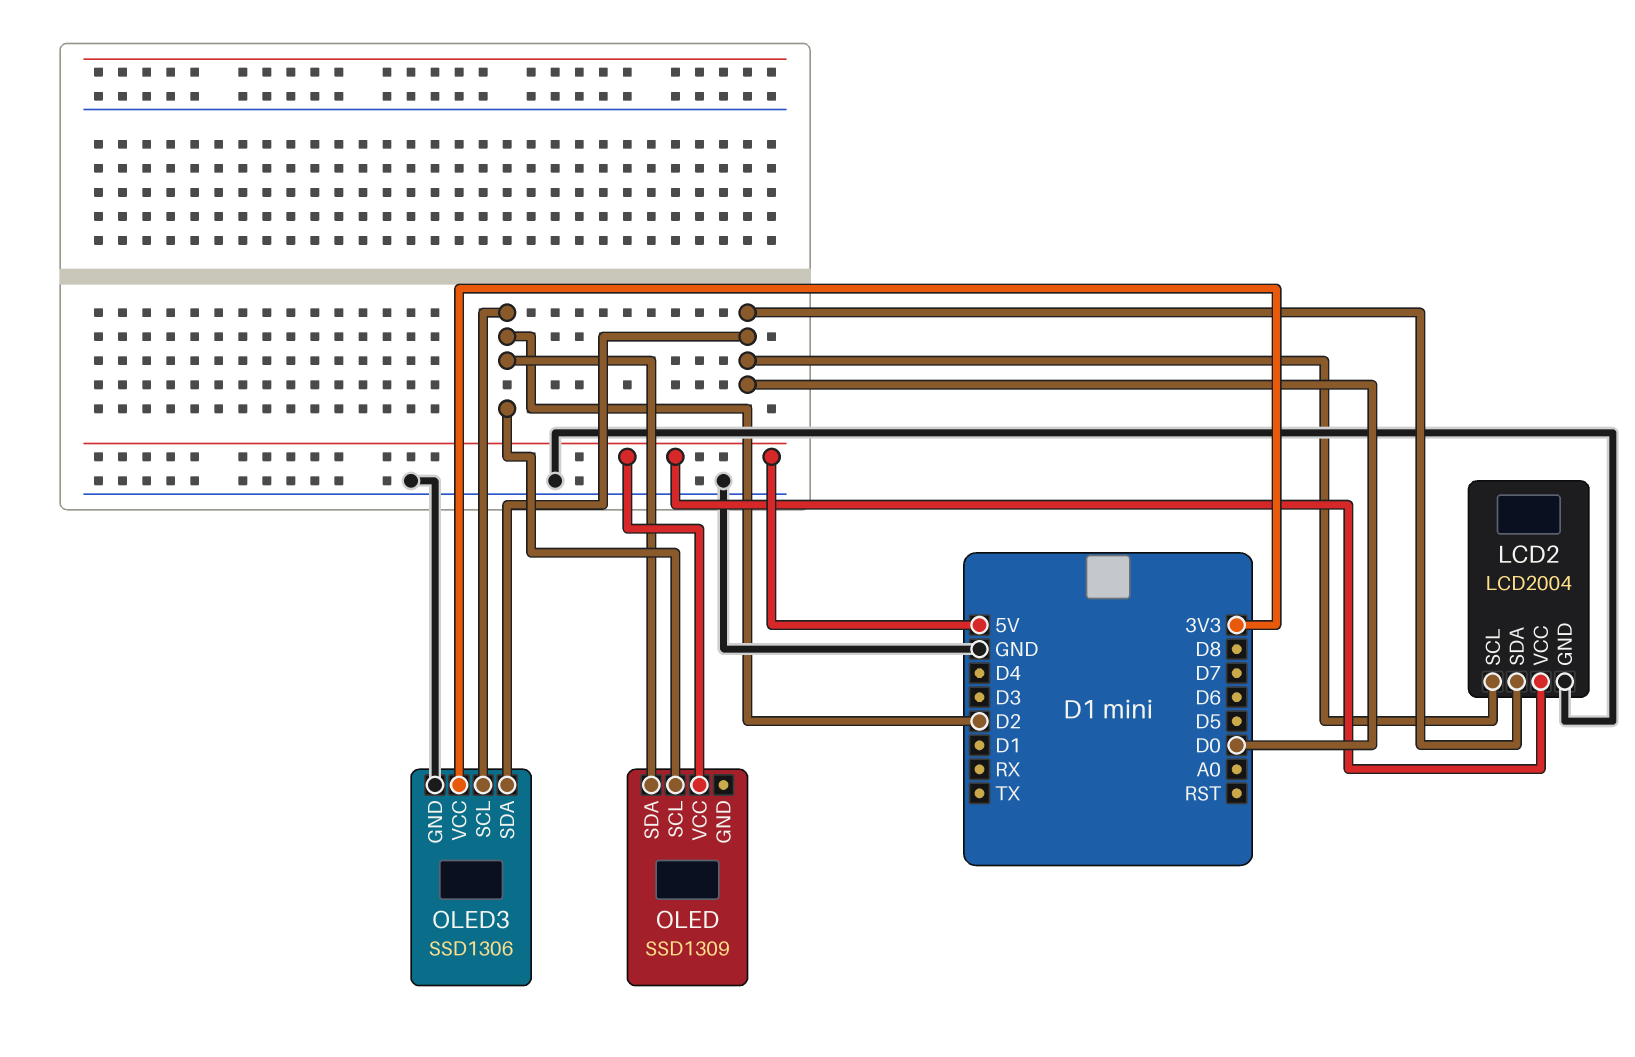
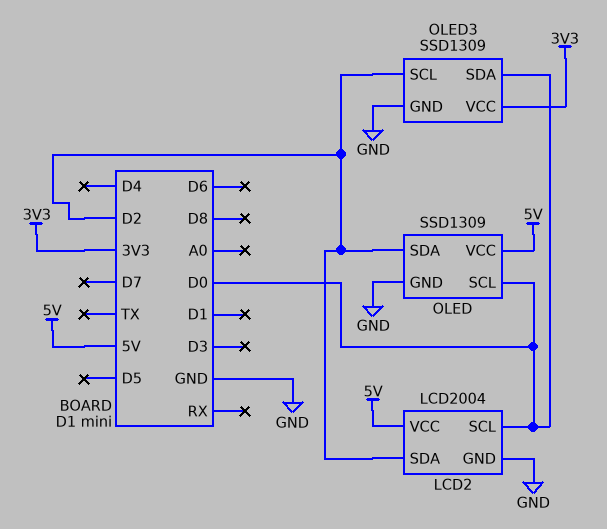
LCD2 pin SDA: D0 -> D2
OLED pin GND: none -> GND
OLED pin SCL: D2 -> D0
OLED3: SSD1306 -> SSD1309

